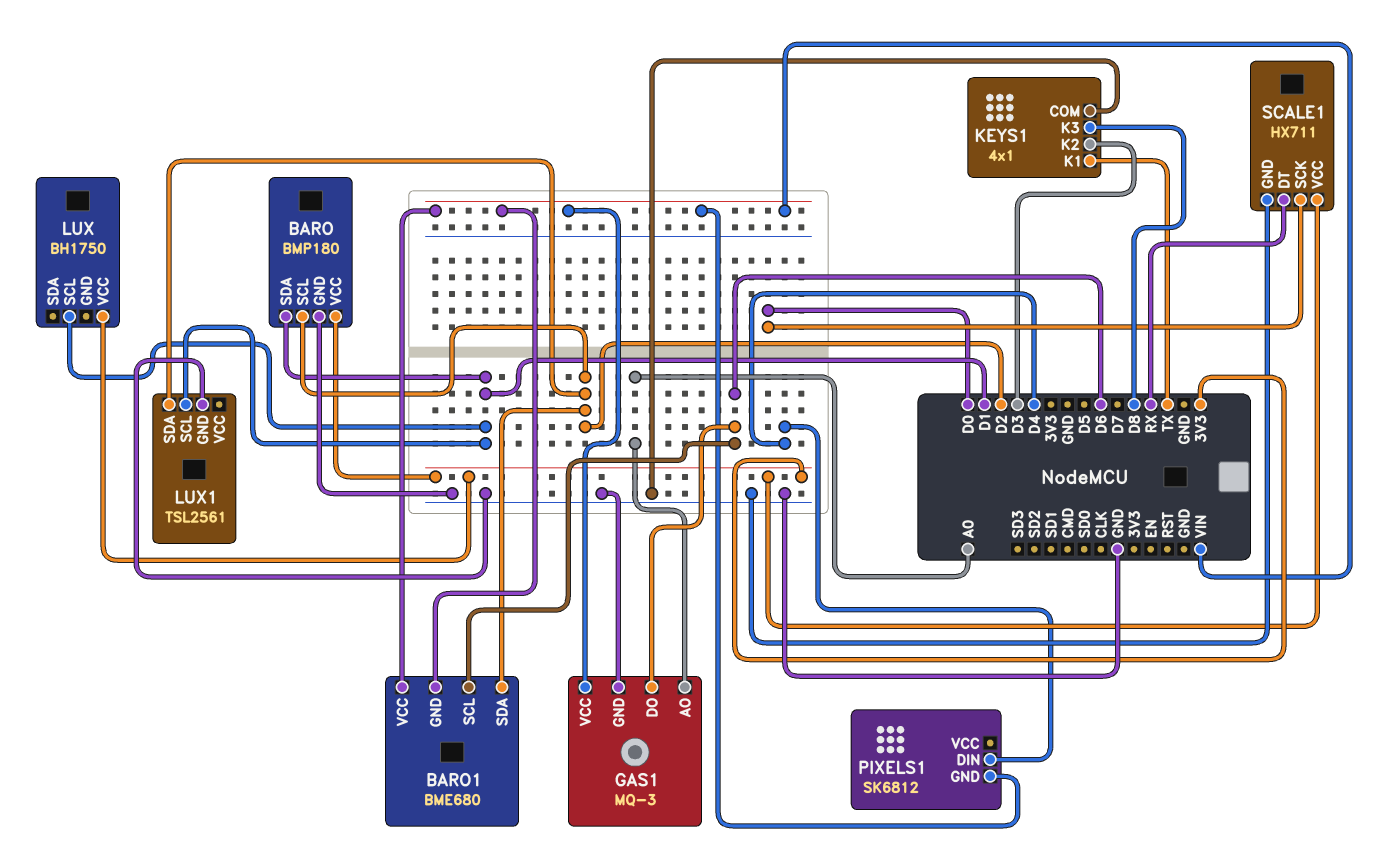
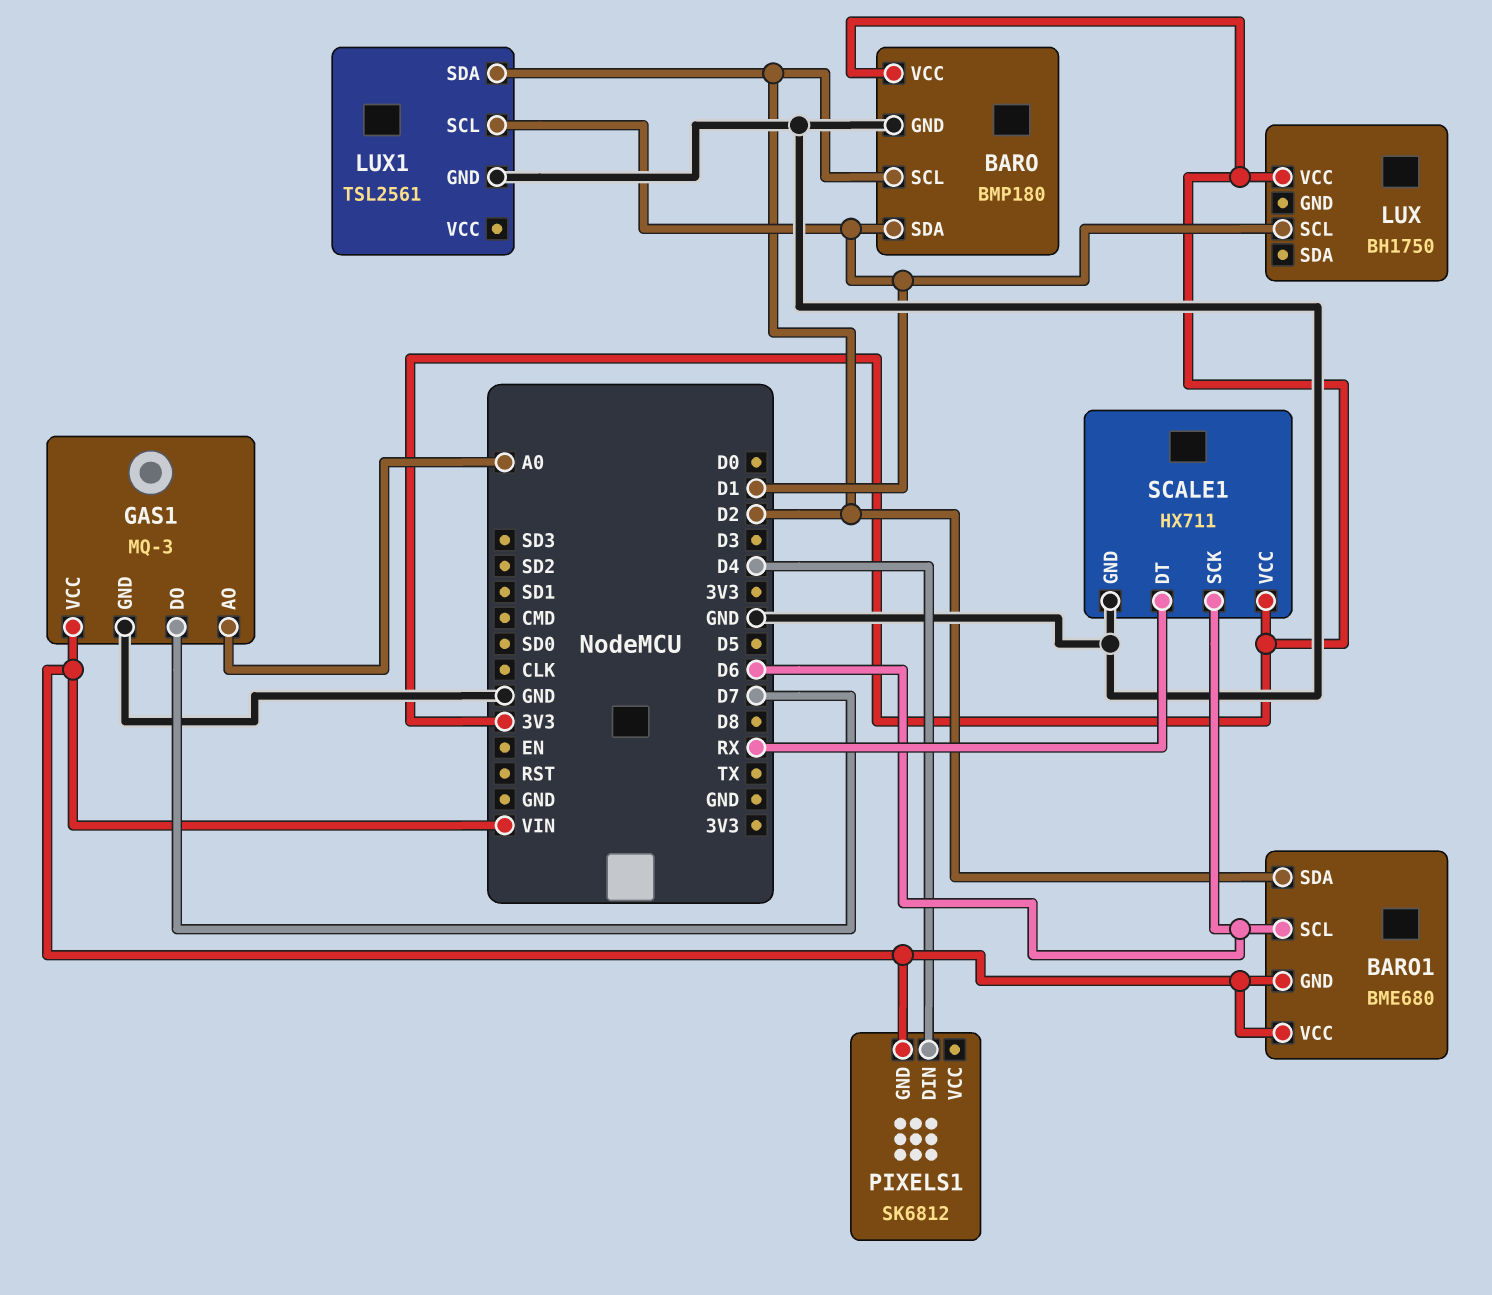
GAS1 pin DO: D6 -> D7
KEYS1: 4x1 -> none
KEYS1 pin COM: GND -> none
KEYS1 pin K1: TX -> none
KEYS1 pin K2: D3 -> none
KEYS1 pin K3: D8 -> none
SCALE1 pin SCK: D0 -> D6

